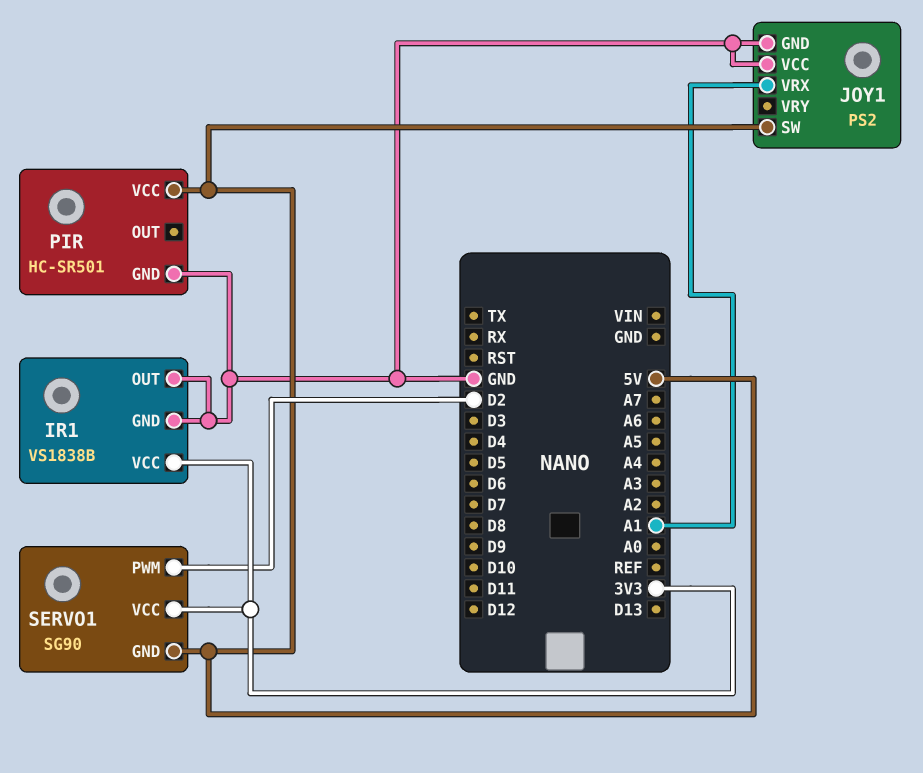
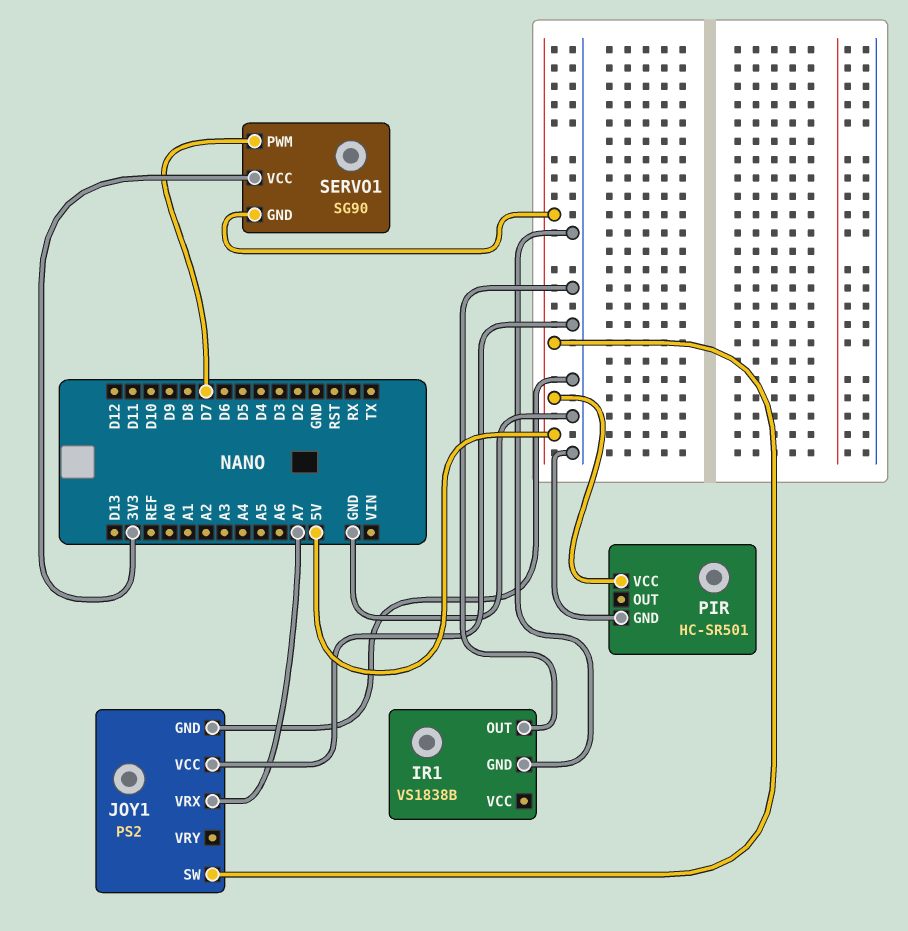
IR1 pin VCC: 3V3 -> none
JOY1 pin VRX: A1 -> A7
SERVO1 pin PWM: D2 -> D7

